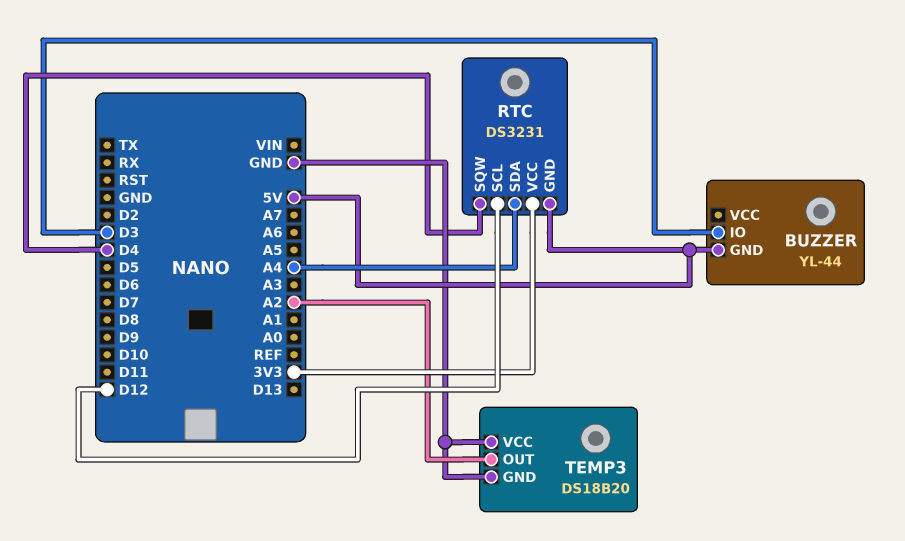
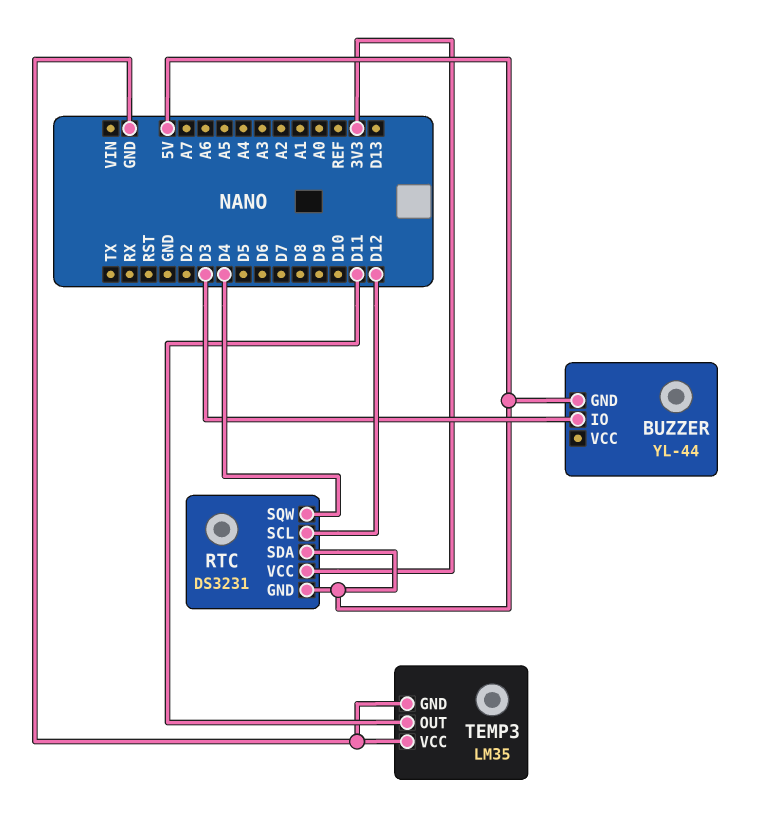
RTC pin SDA: A4 -> 5V
TEMP3: DS18B20 -> LM35
TEMP3 pin OUT: A2 -> D11

